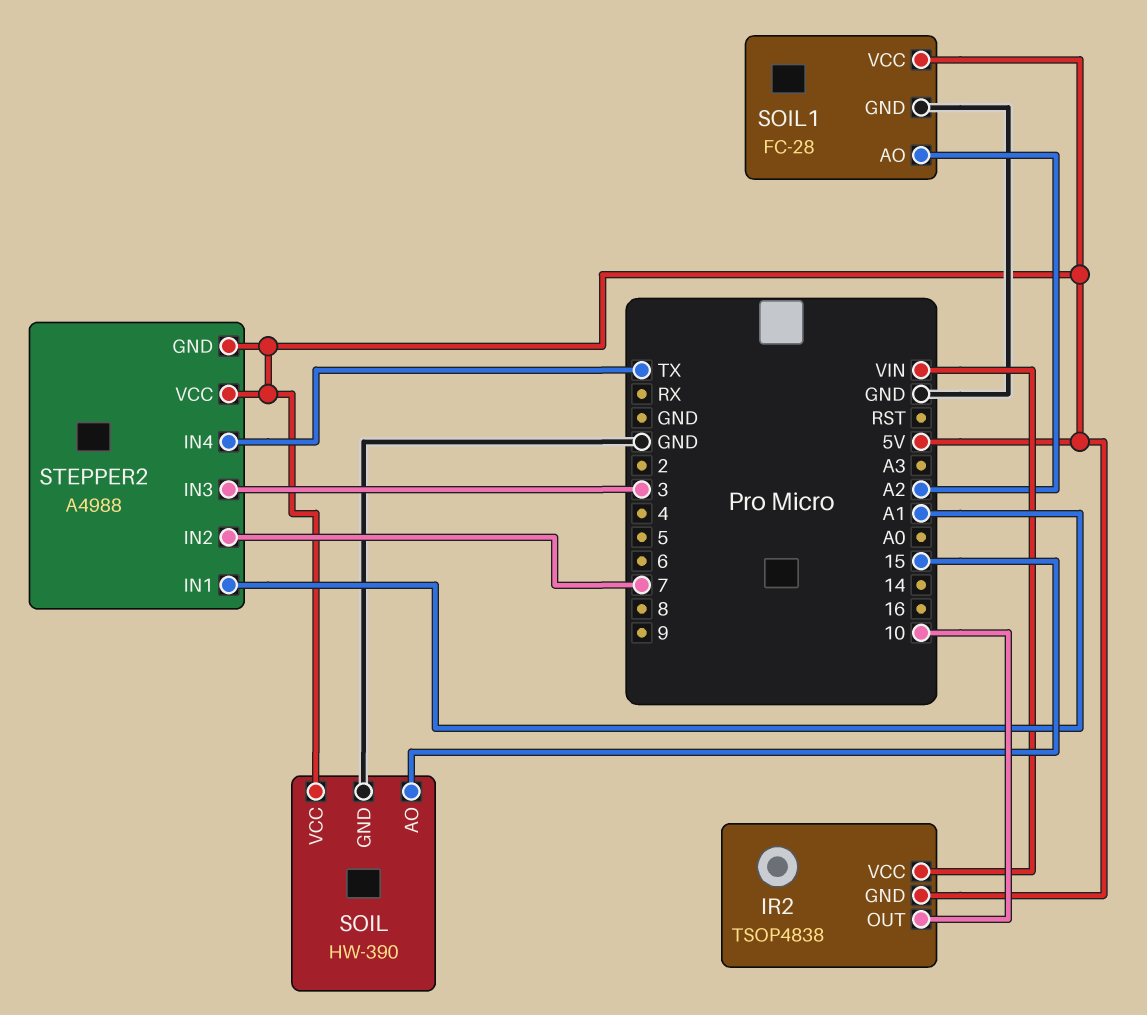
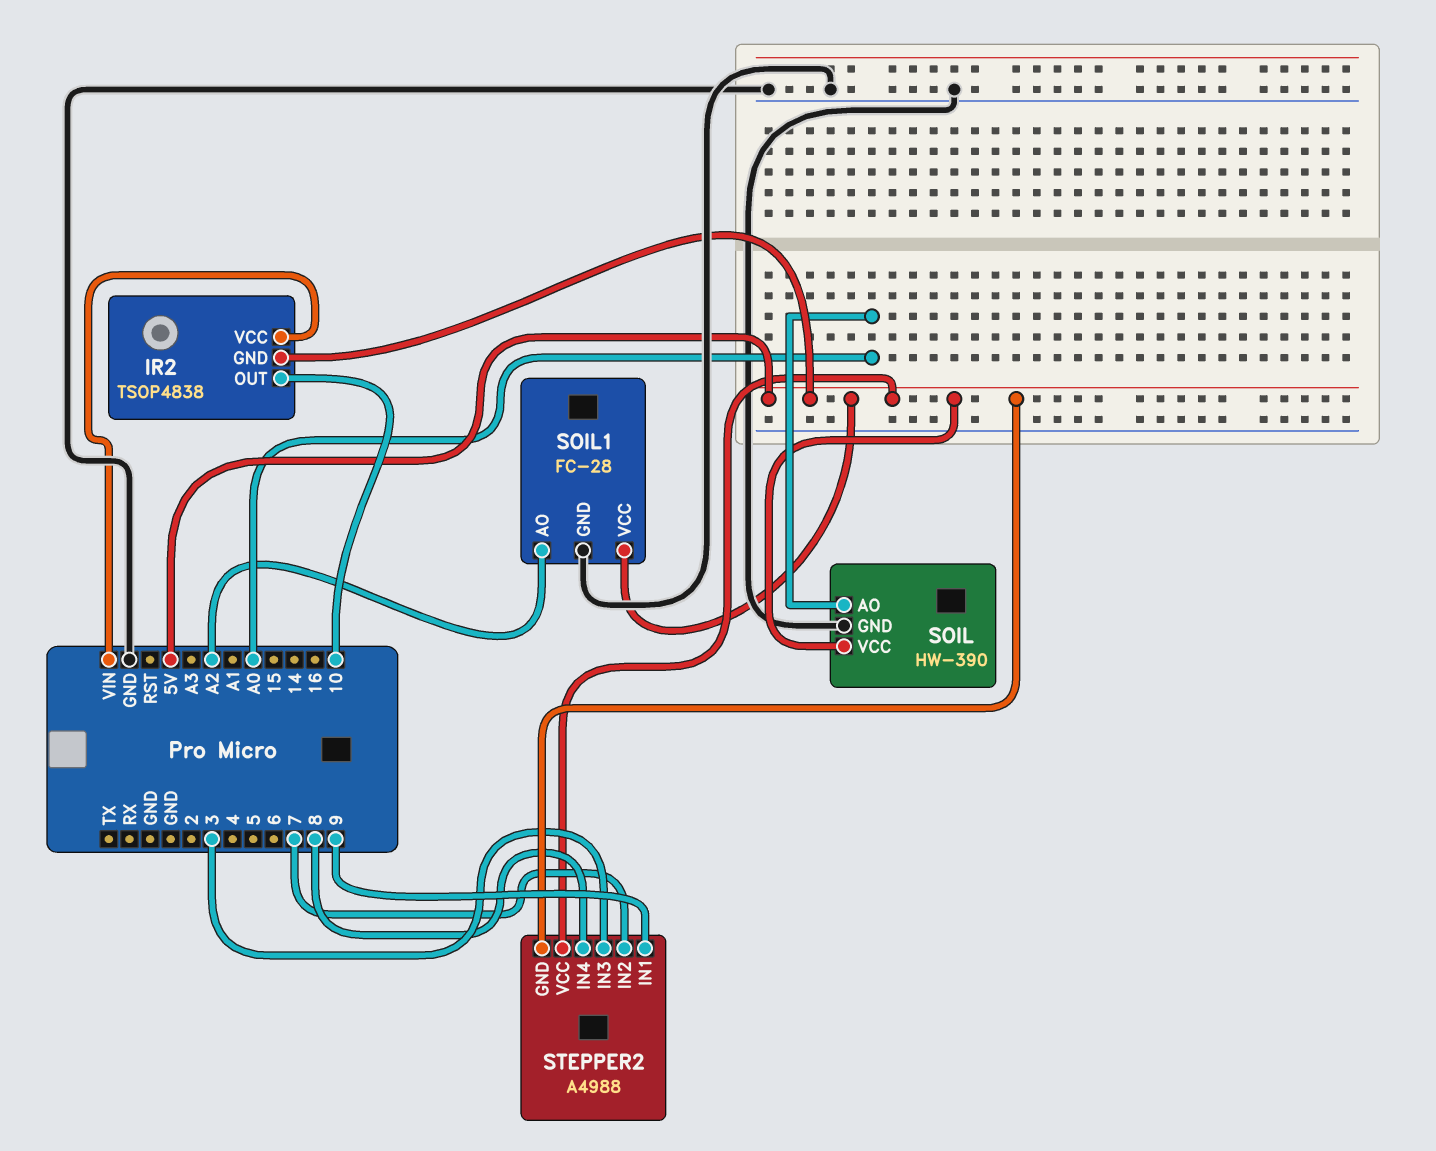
SOIL pin AO: 15 -> A0
STEPPER2 pin IN1: A1 -> 9
STEPPER2 pin IN4: TX -> 8

